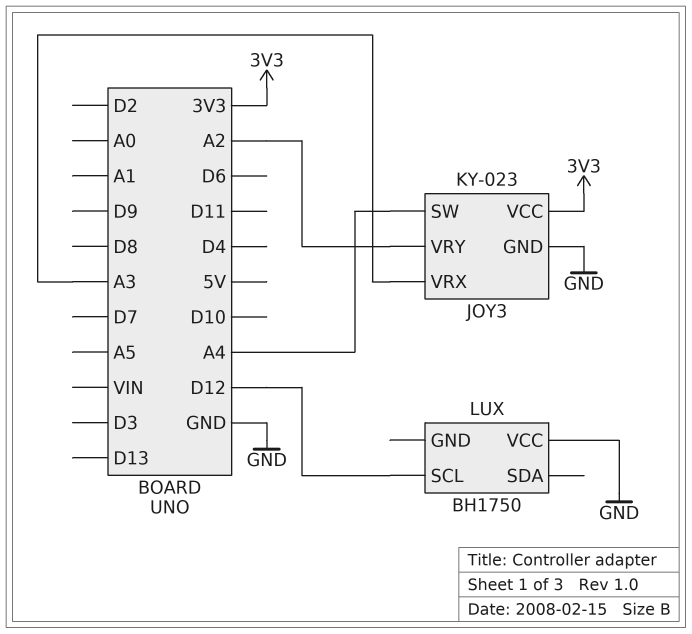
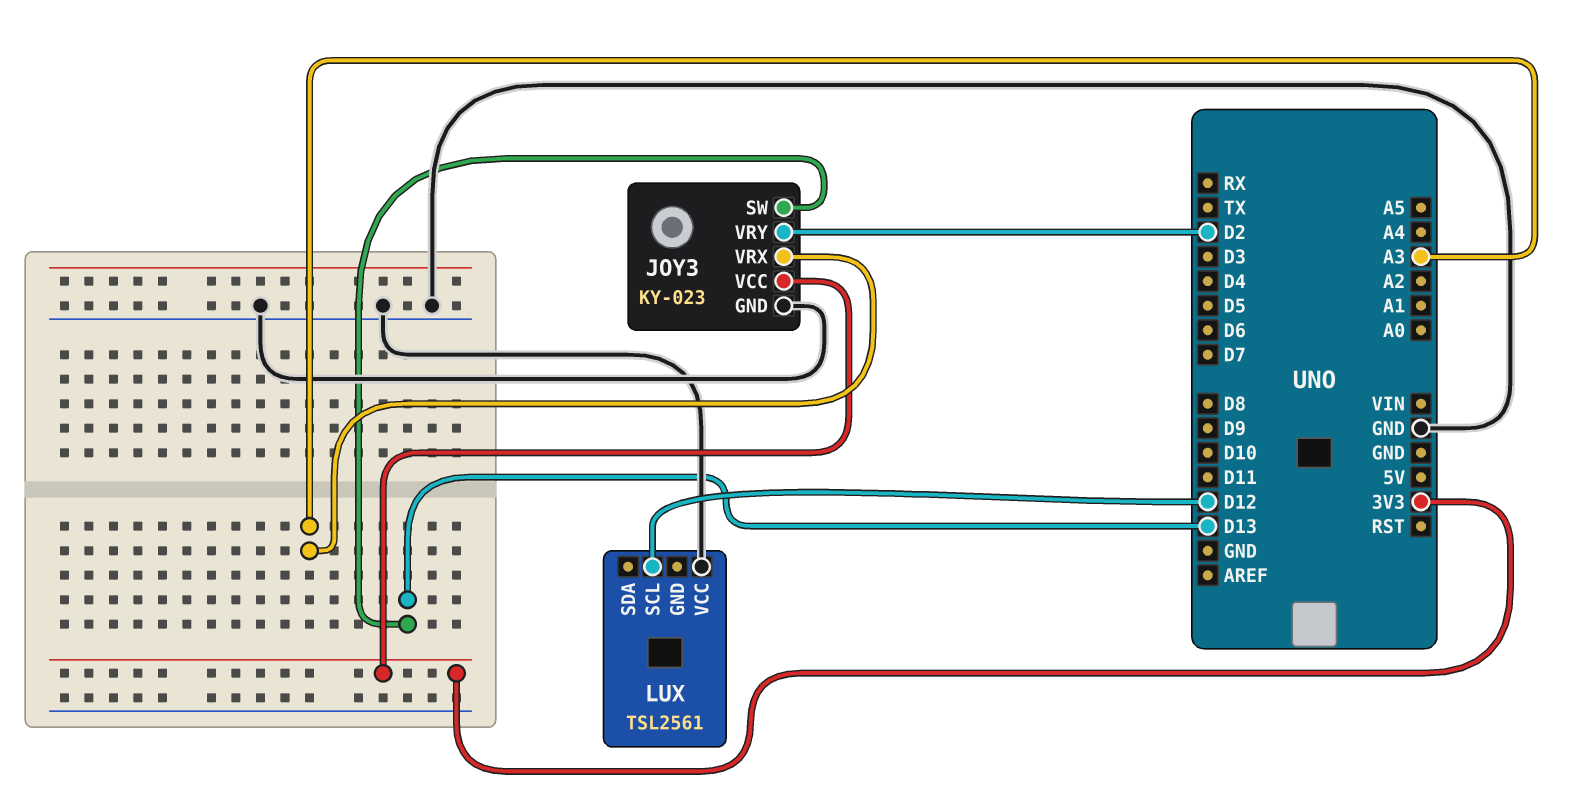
JOY3 pin SW: A4 -> D13
JOY3 pin VRY: A2 -> D2
LUX: BH1750 -> TSL2561

